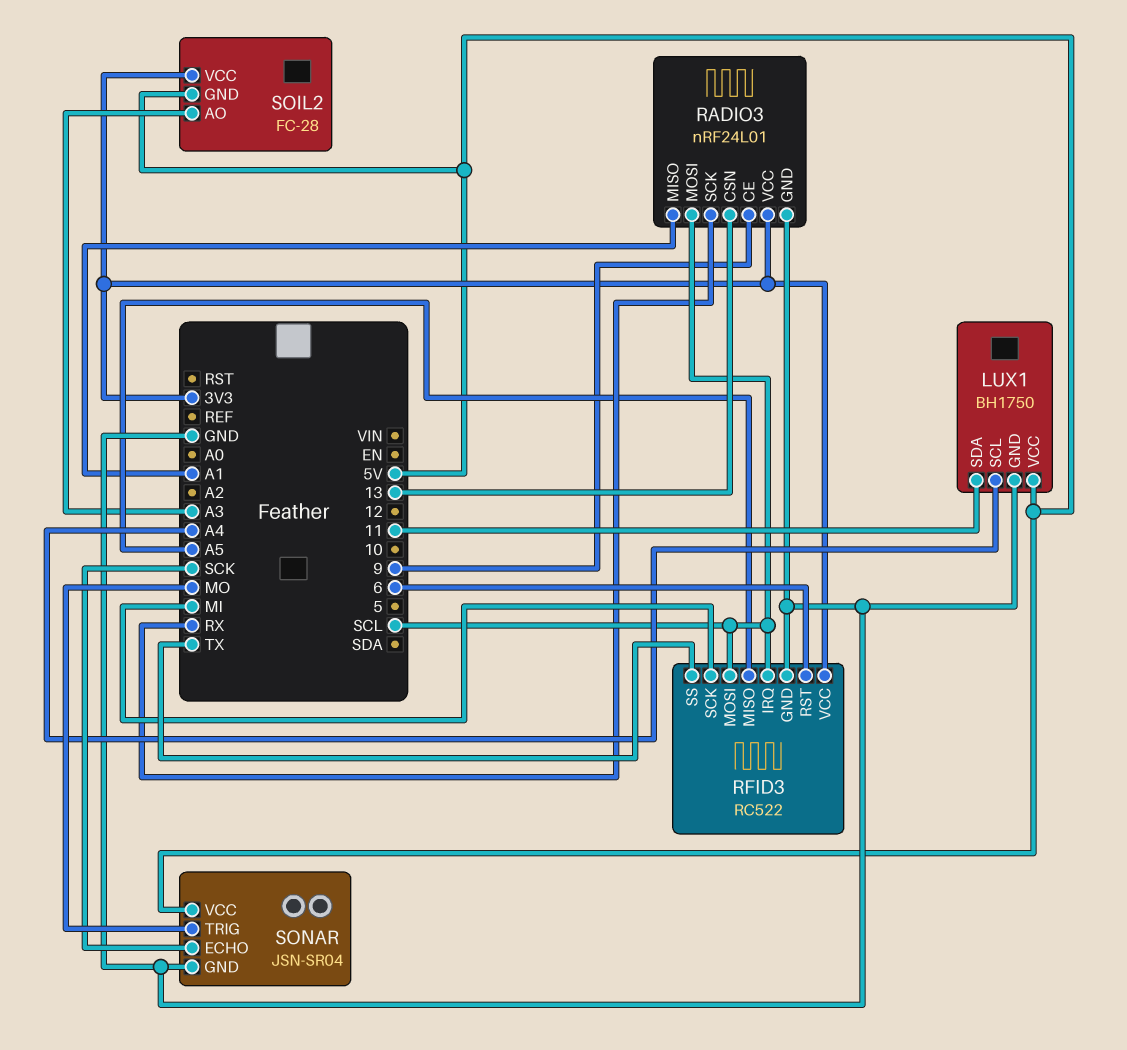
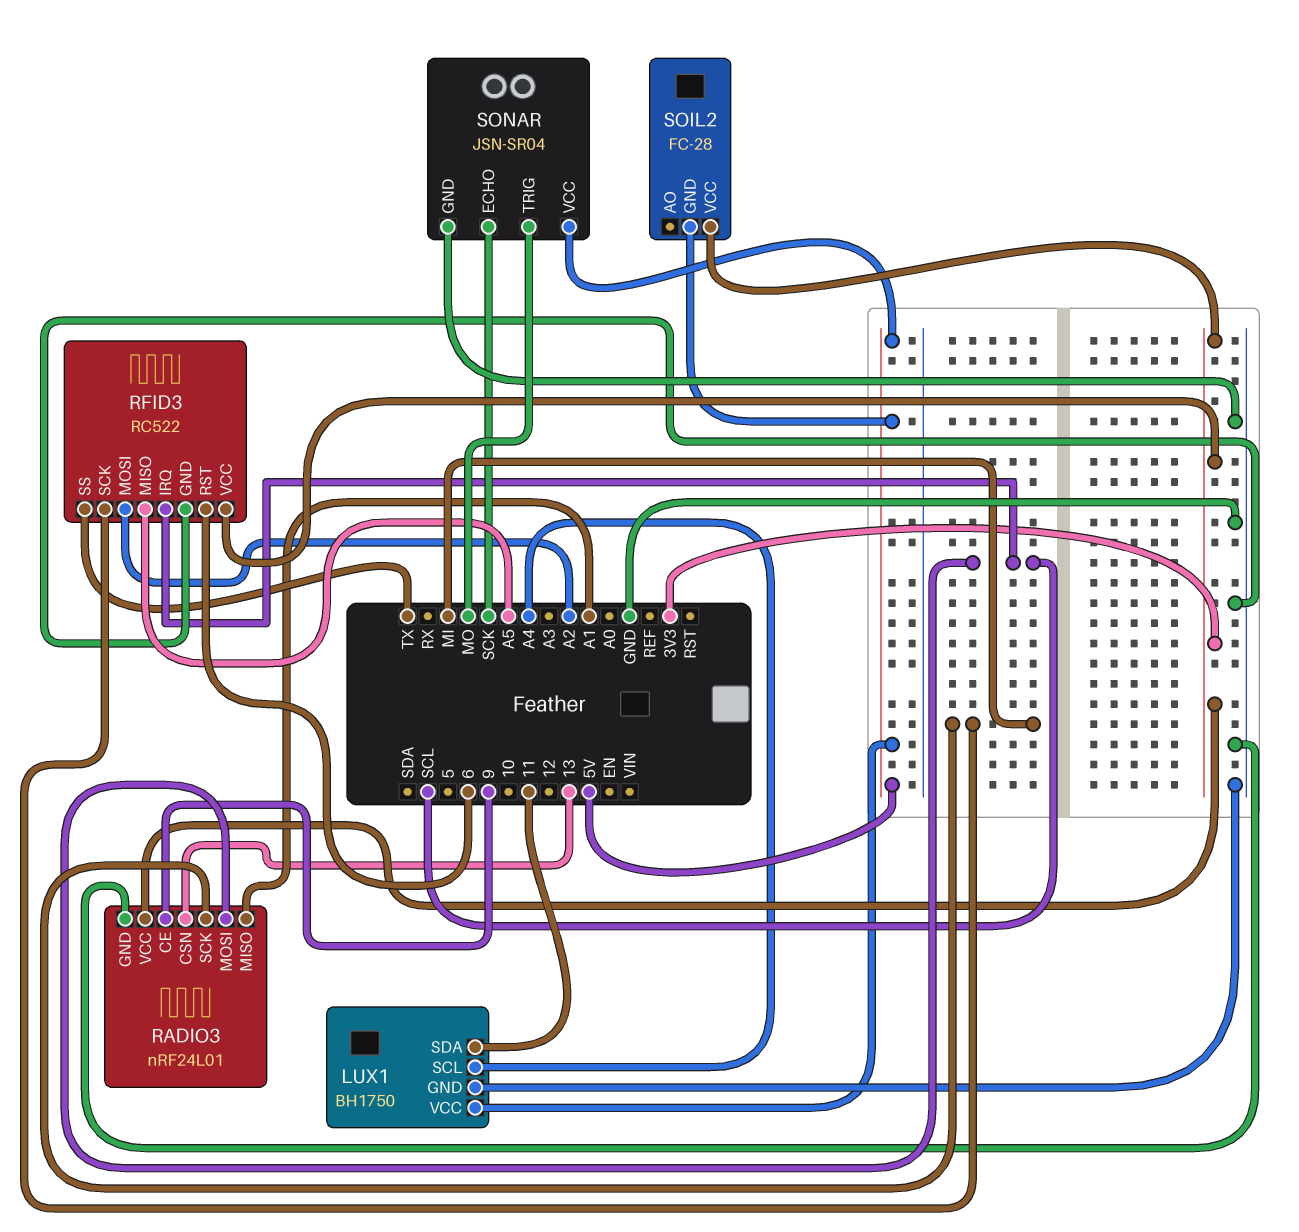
RADIO3 pin SCK: RX -> MI
RFID3 pin MOSI: SCL -> A2
SOIL2 pin AO: A3 -> none

